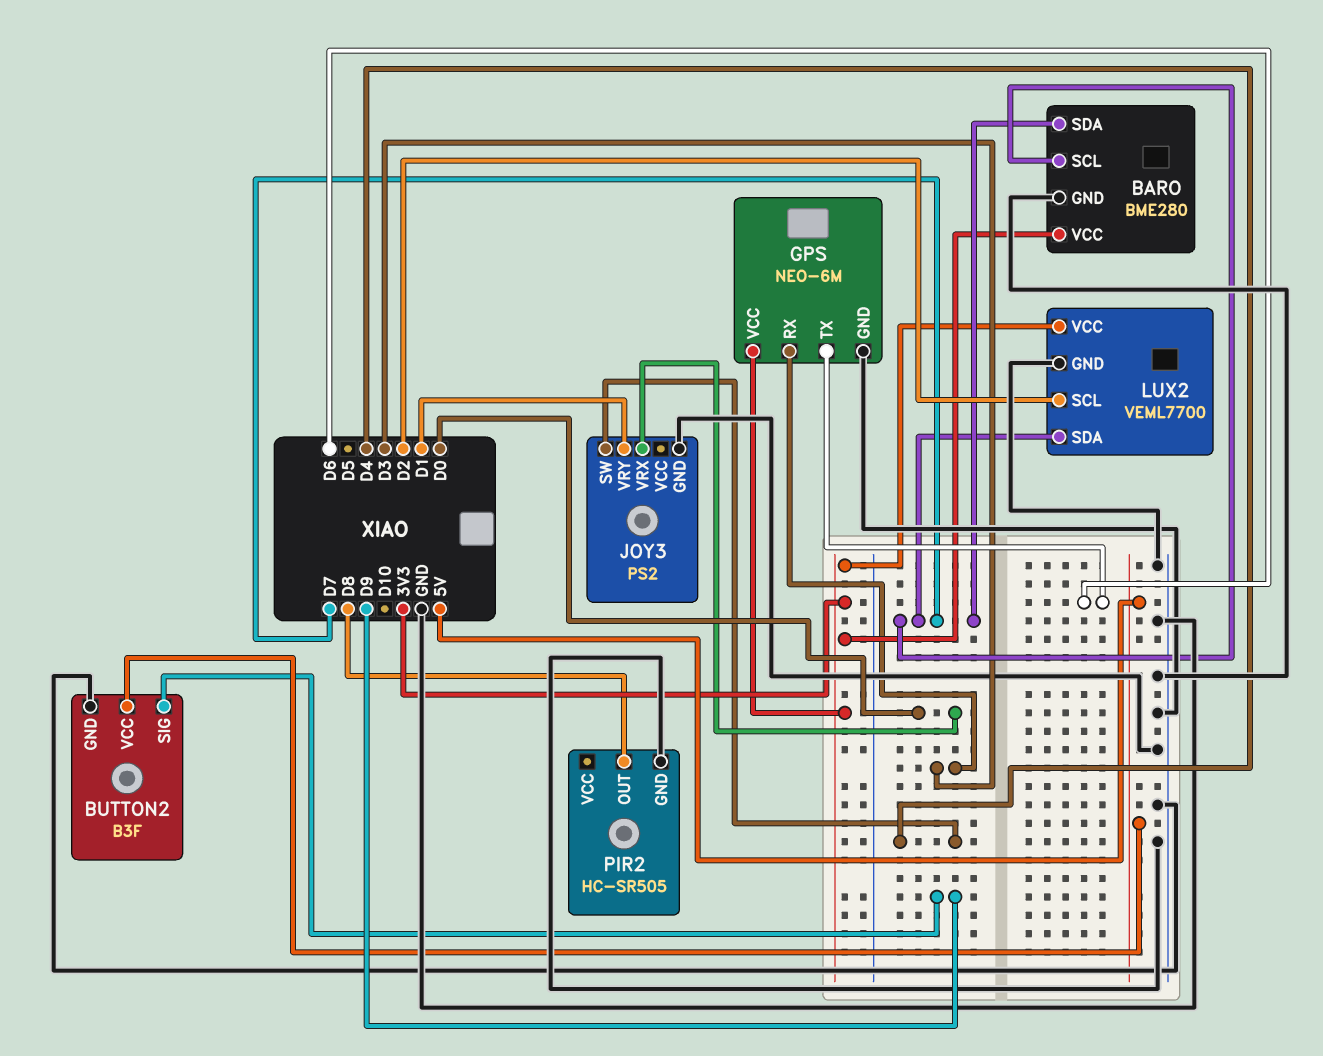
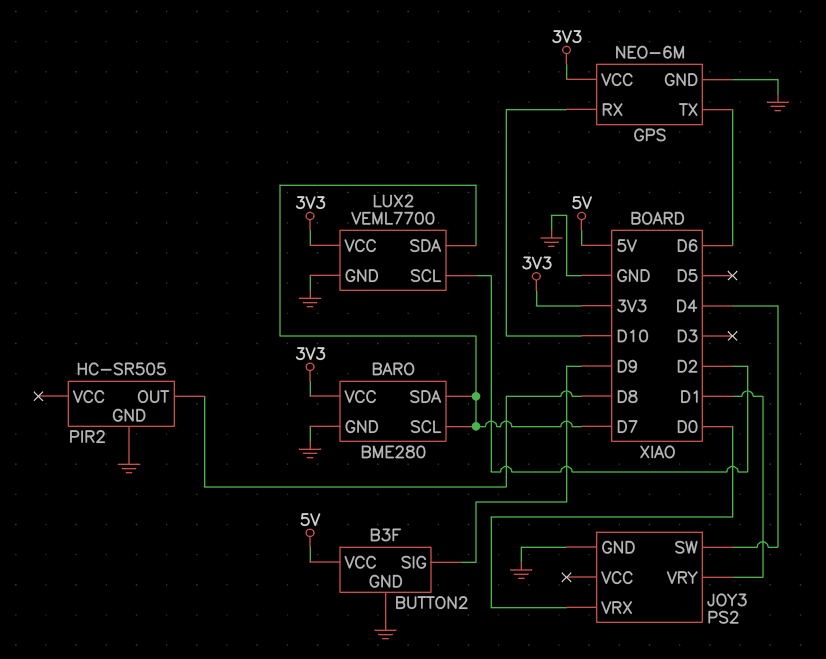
GPS pin RX: D3 -> D10

